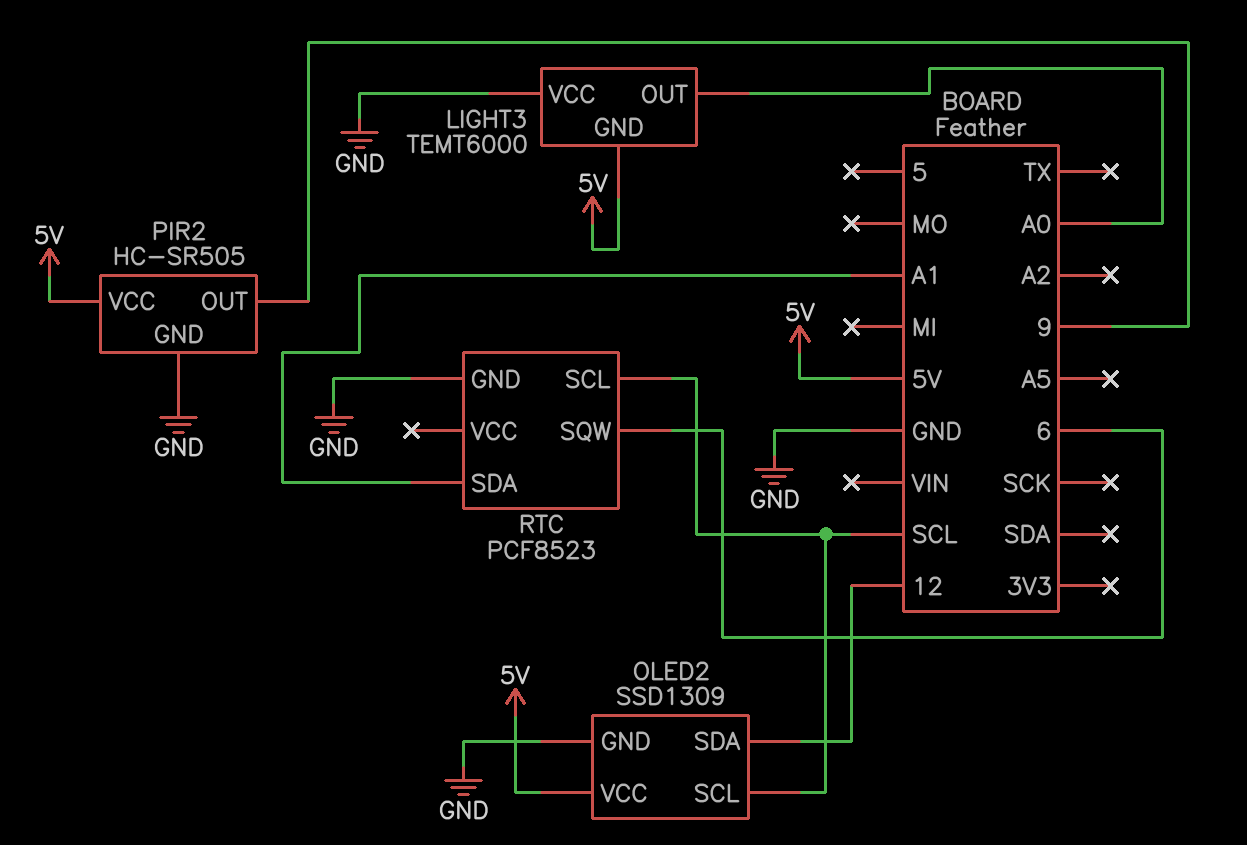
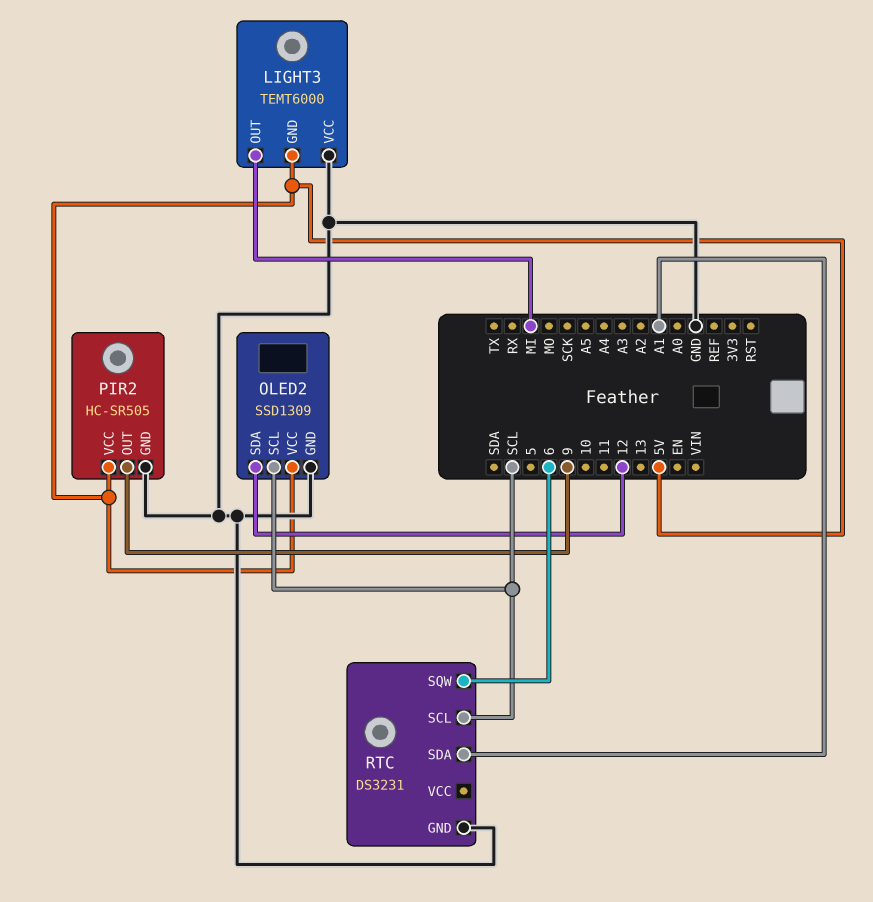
LIGHT3 pin OUT: A0 -> MI
RTC: PCF8523 -> DS3231

